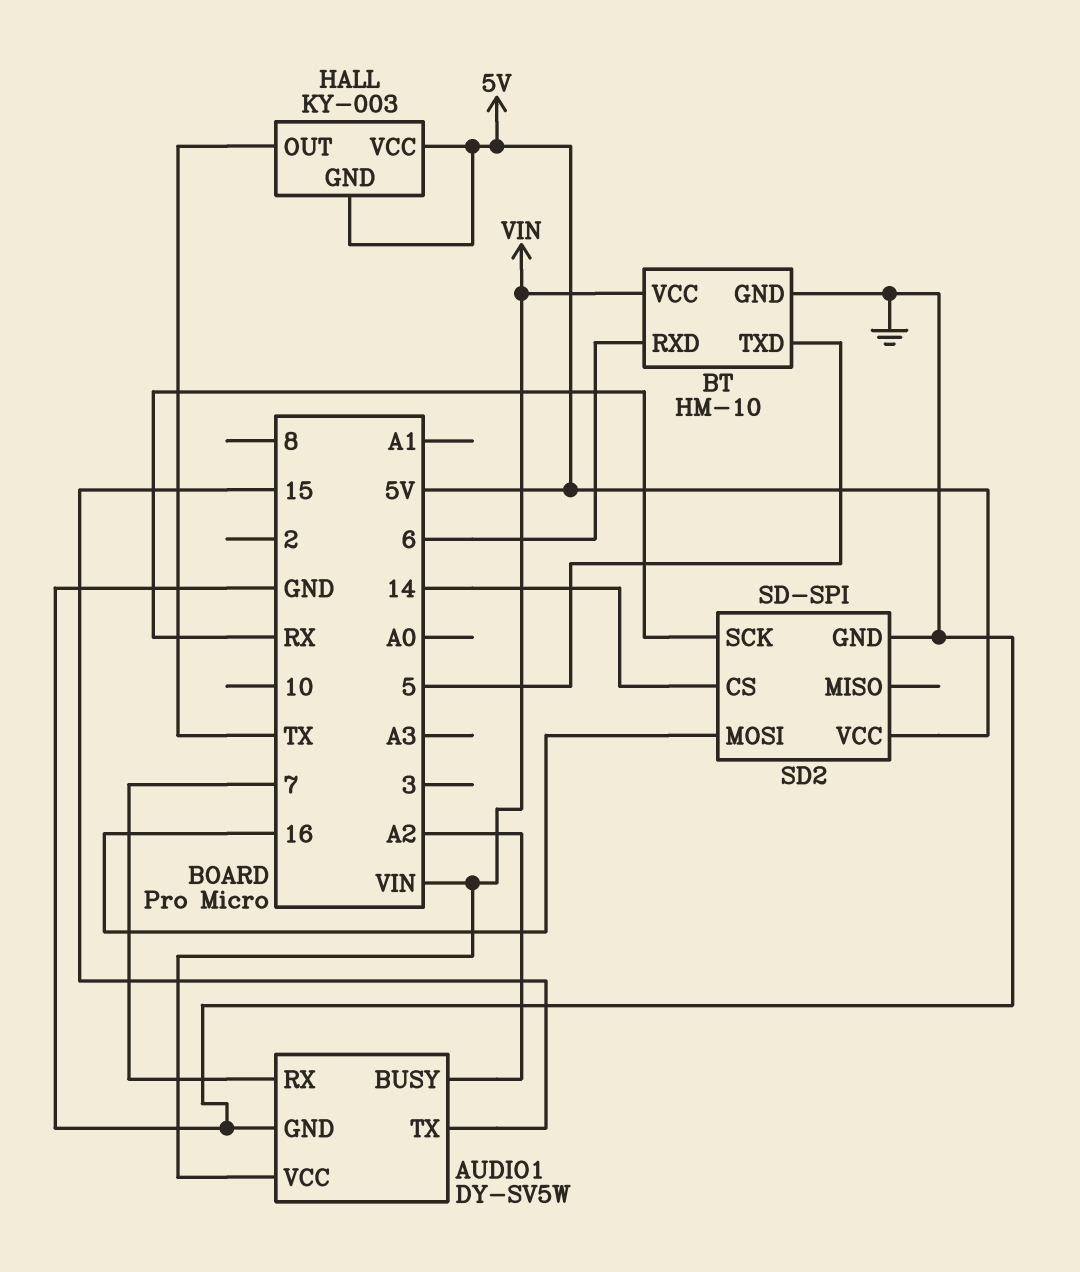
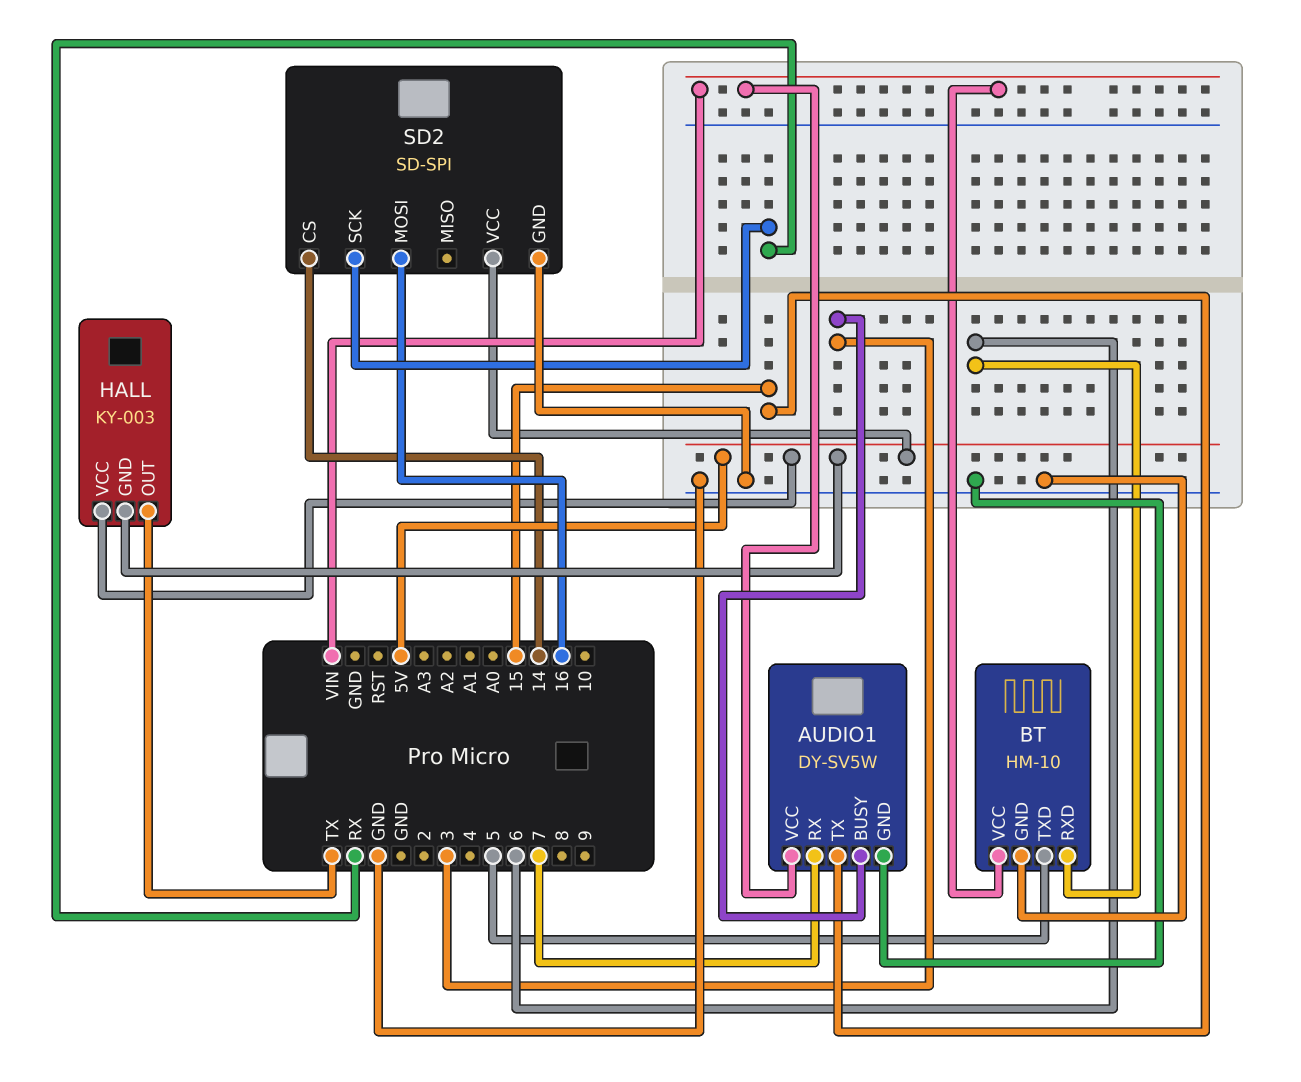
AUDIO1 pin BUSY: A2 -> 3

